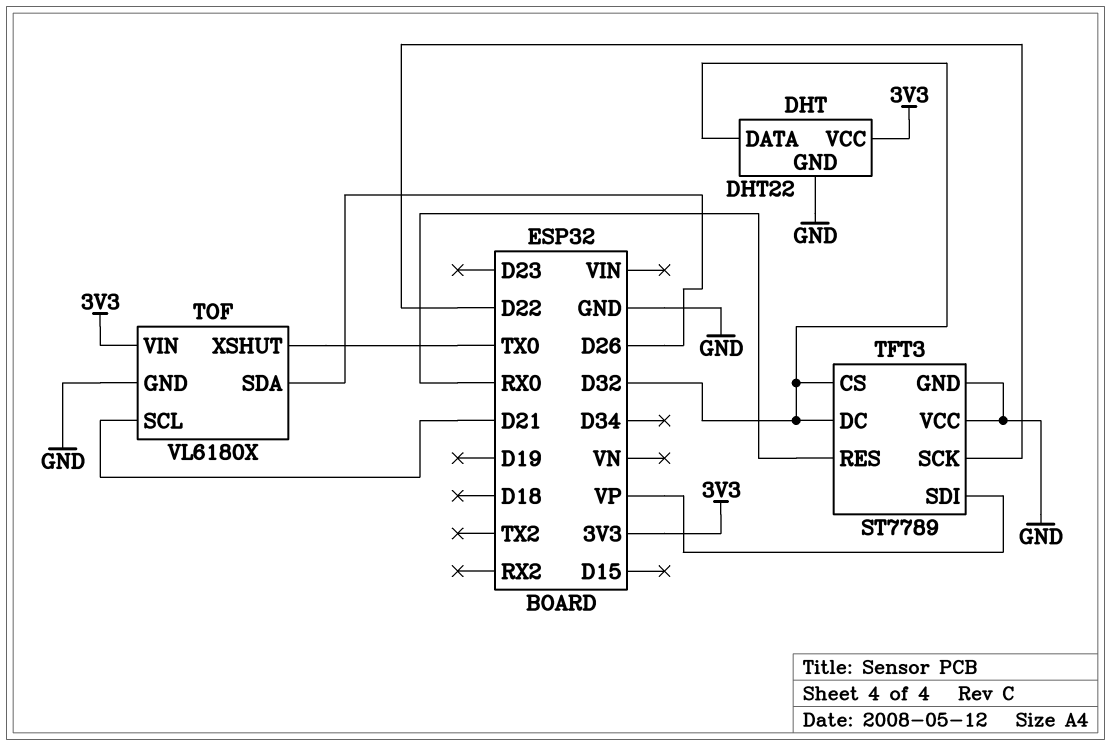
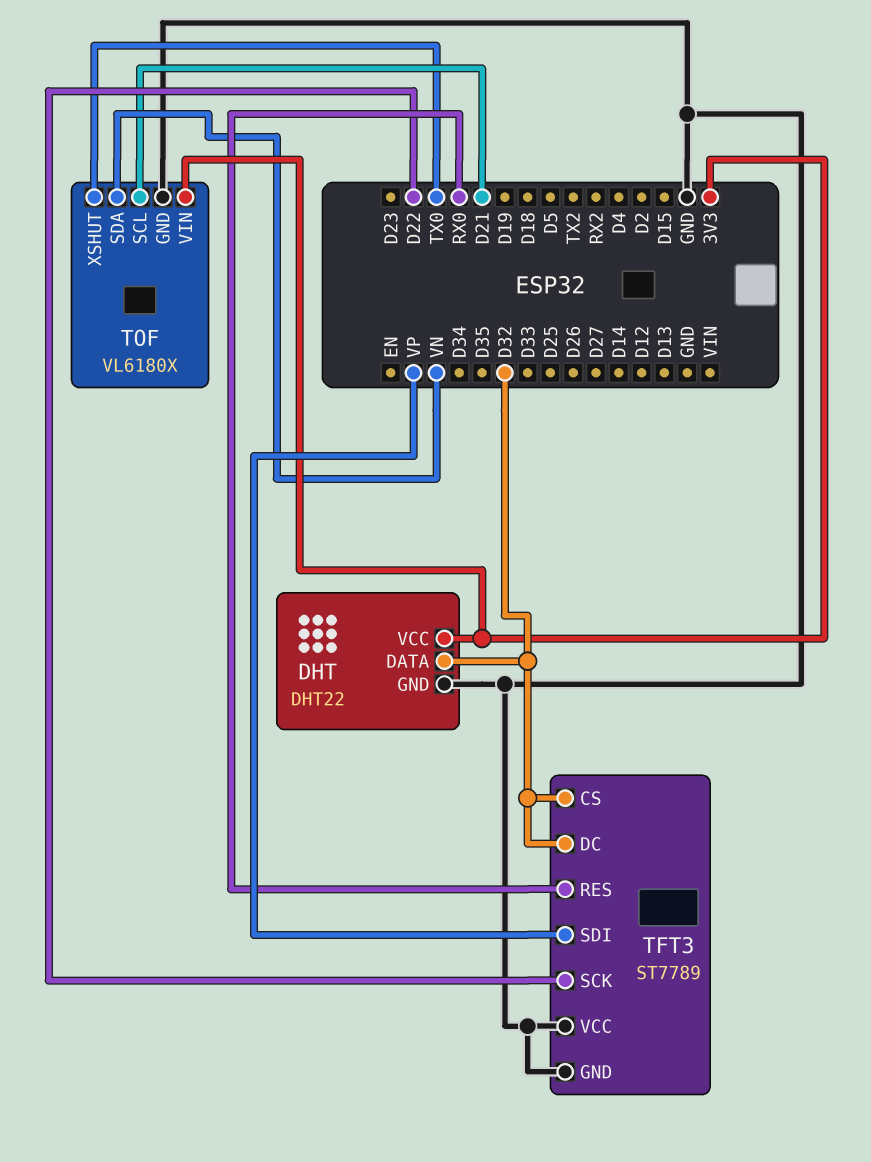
TOF pin SDA: D26 -> VN

